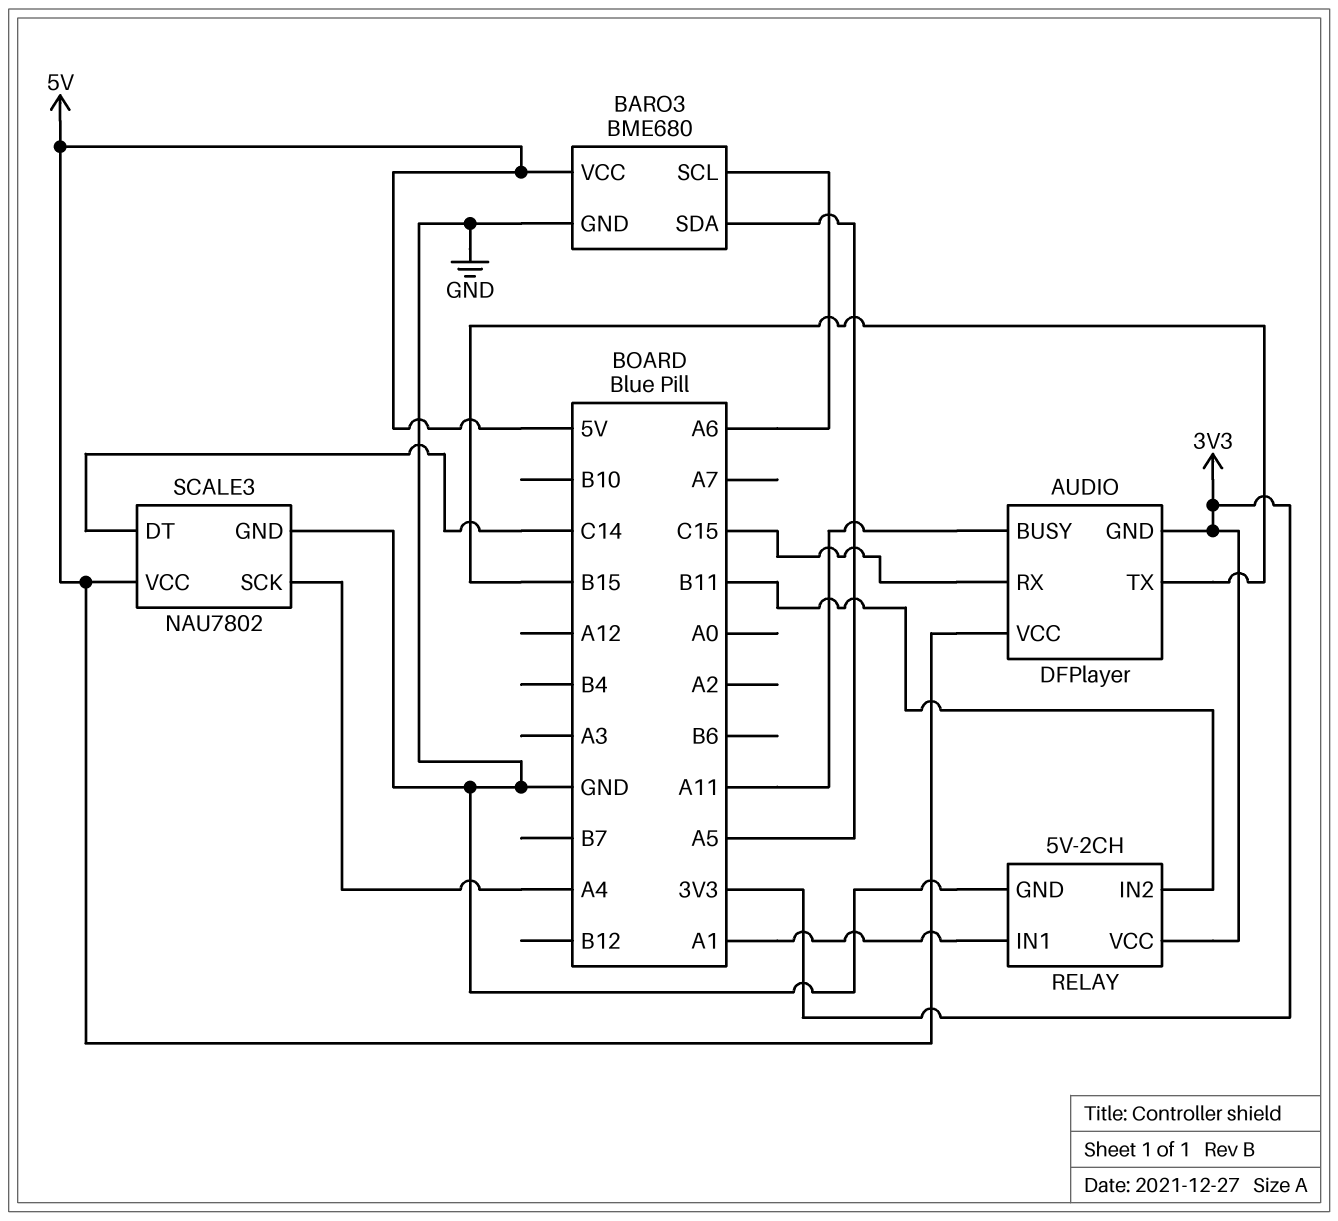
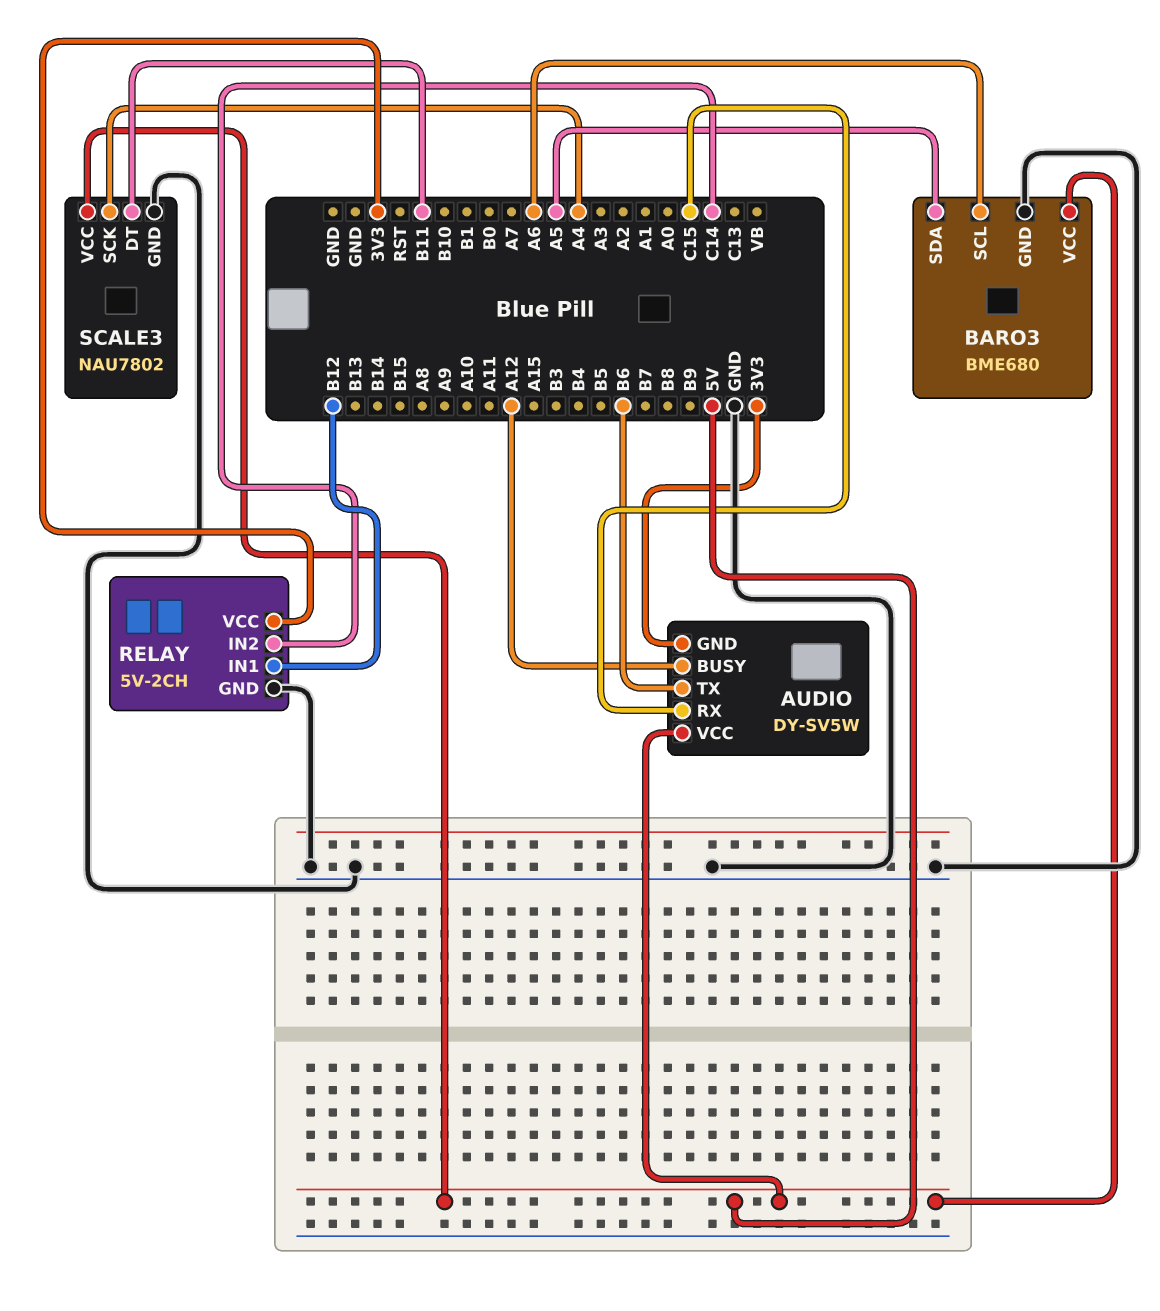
AUDIO: DFPlayer -> DY-SV5W
AUDIO pin BUSY: A11 -> A12
AUDIO pin TX: B15 -> B6
RELAY pin IN1: A1 -> B12
RELAY pin IN2: B11 -> C14
SCALE3 pin DT: C14 -> B11

